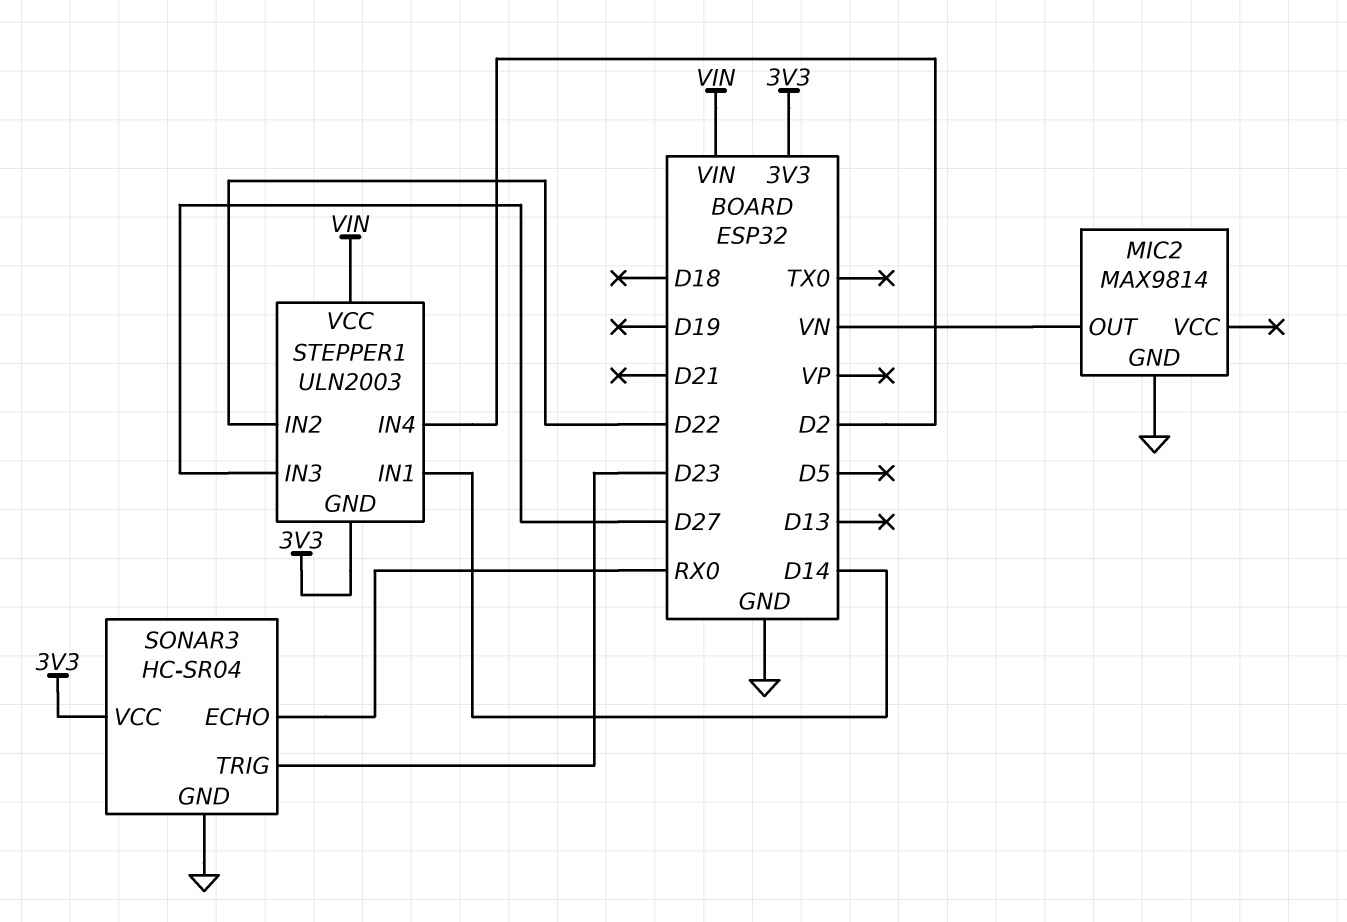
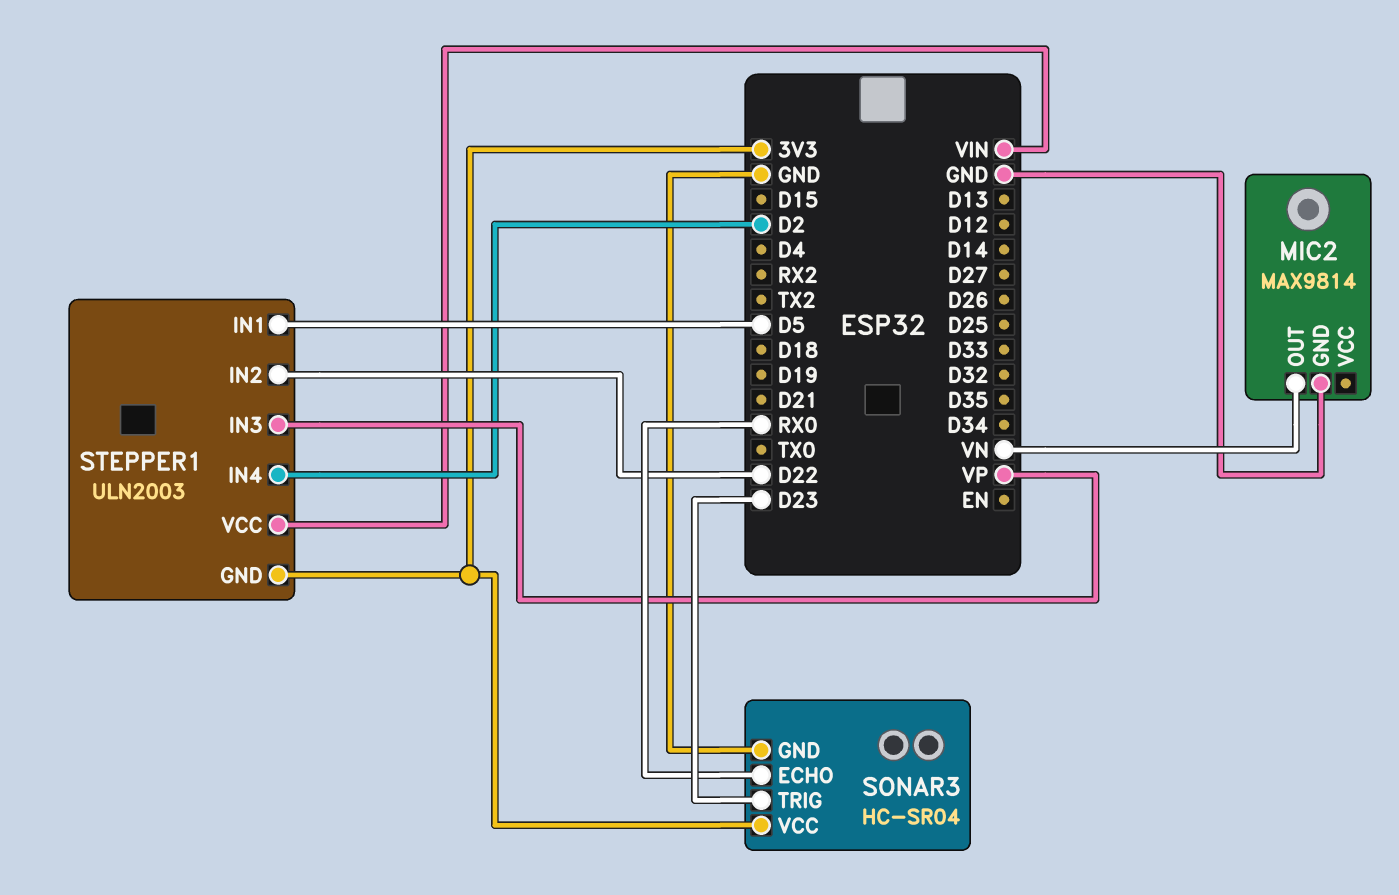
STEPPER1 pin IN1: D14 -> D5
STEPPER1 pin IN3: D27 -> VP

